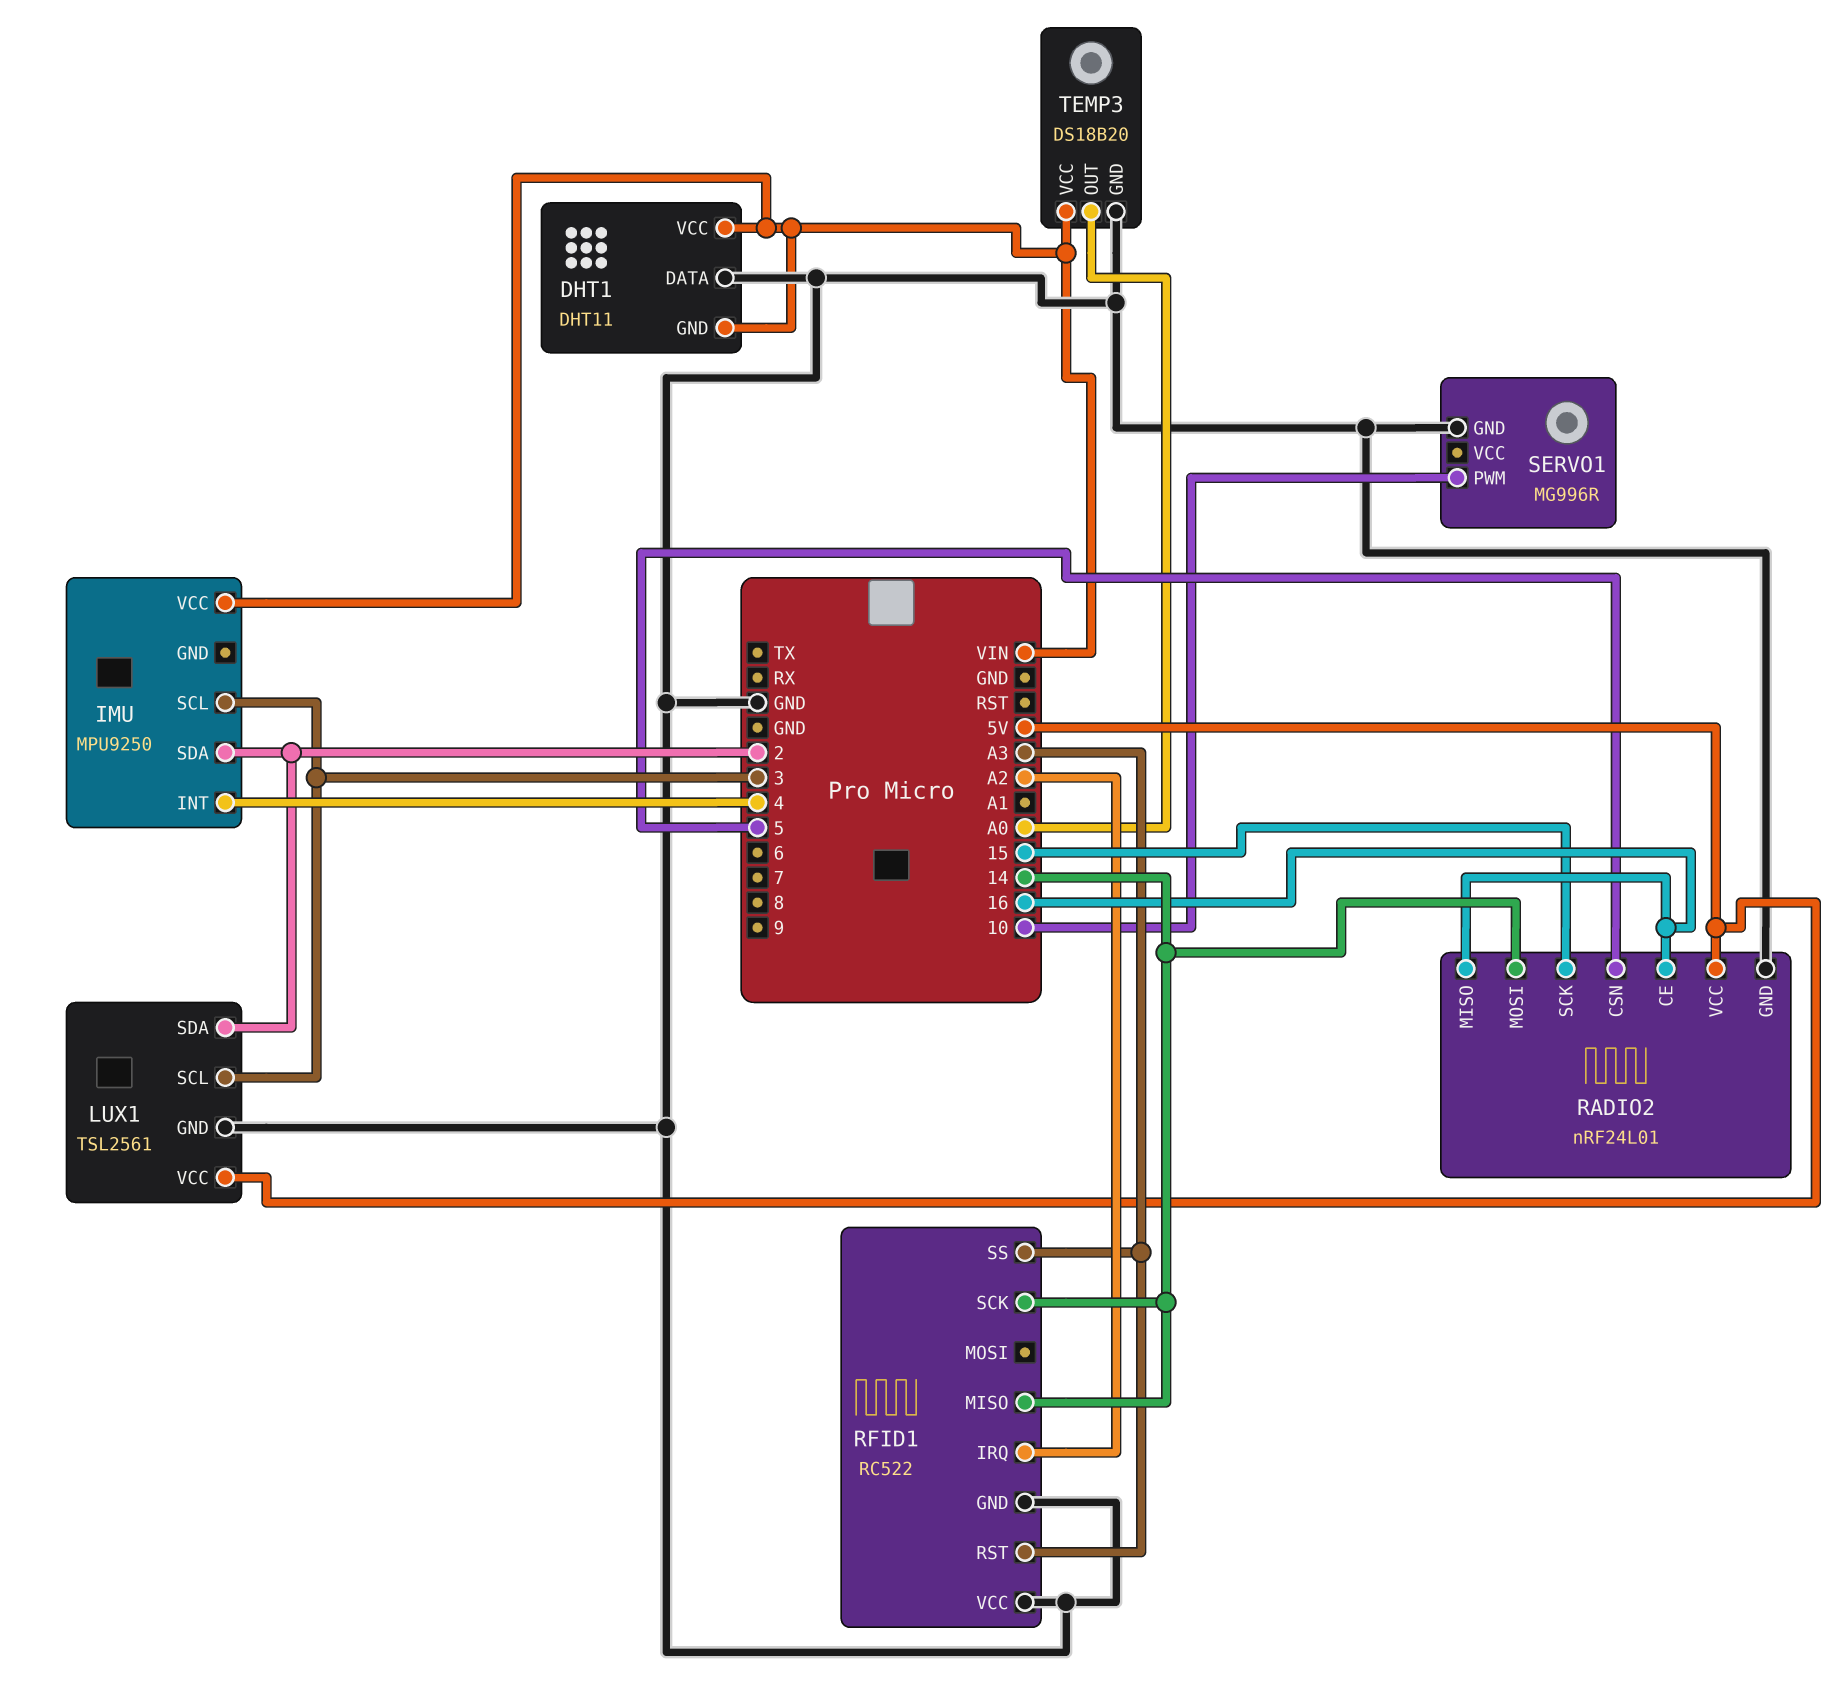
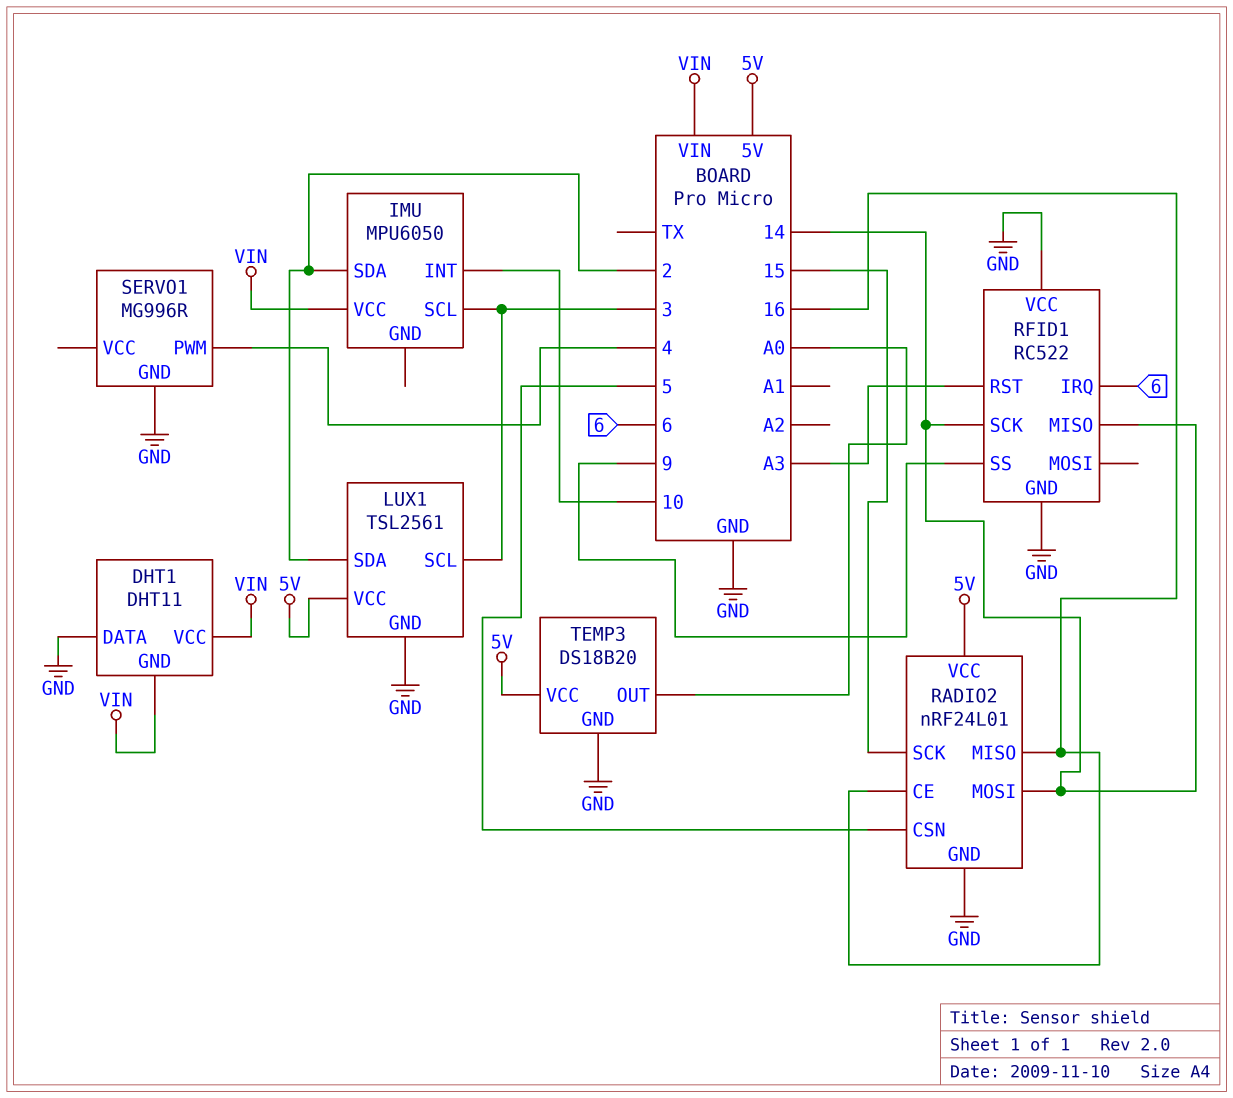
IMU: MPU9250 -> MPU6050
IMU pin INT: 4 -> 10
RFID1 pin IRQ: A2 -> 6
RFID1 pin SS: A3 -> 9
SERVO1 pin PWM: 10 -> 4
TEMP3 pin VCC: VIN -> 5V

